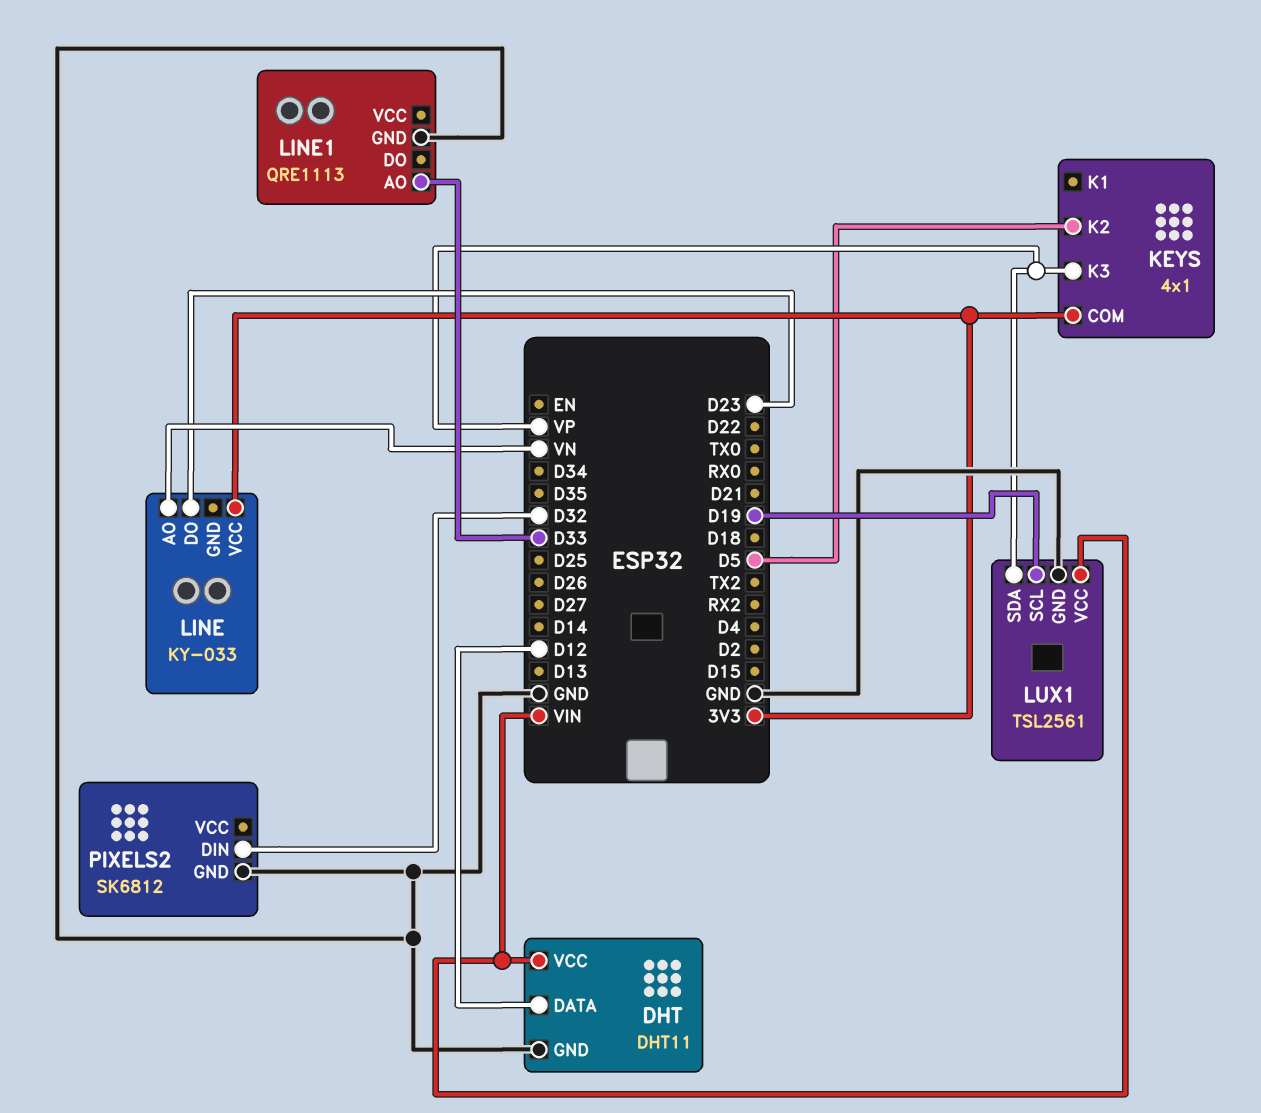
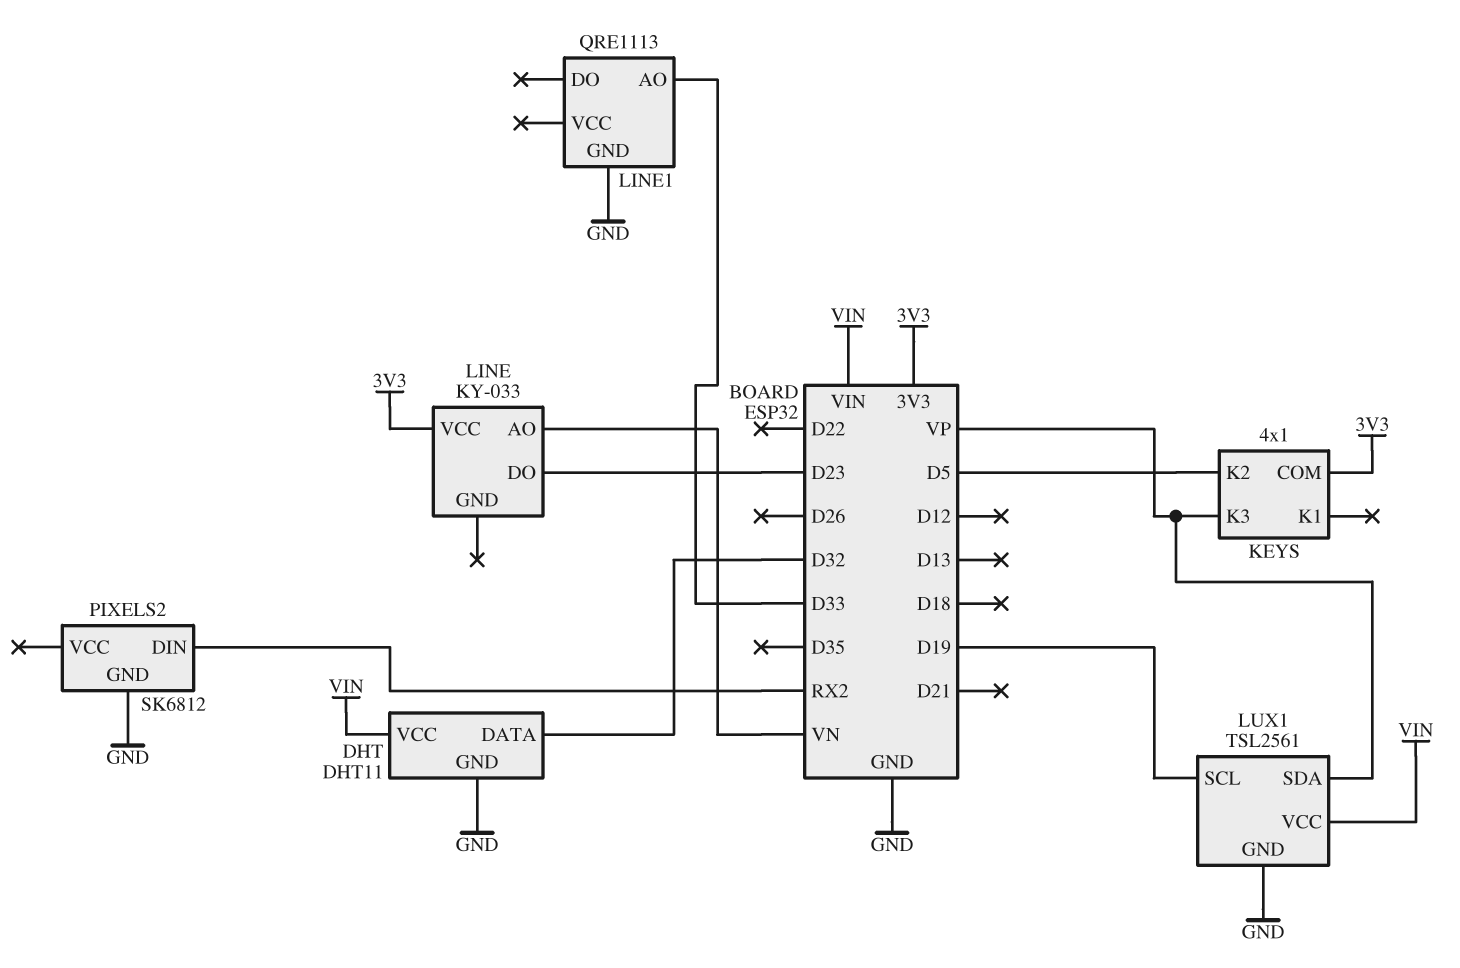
DHT pin DATA: D12 -> D32
PIXELS2 pin DIN: D32 -> RX2

